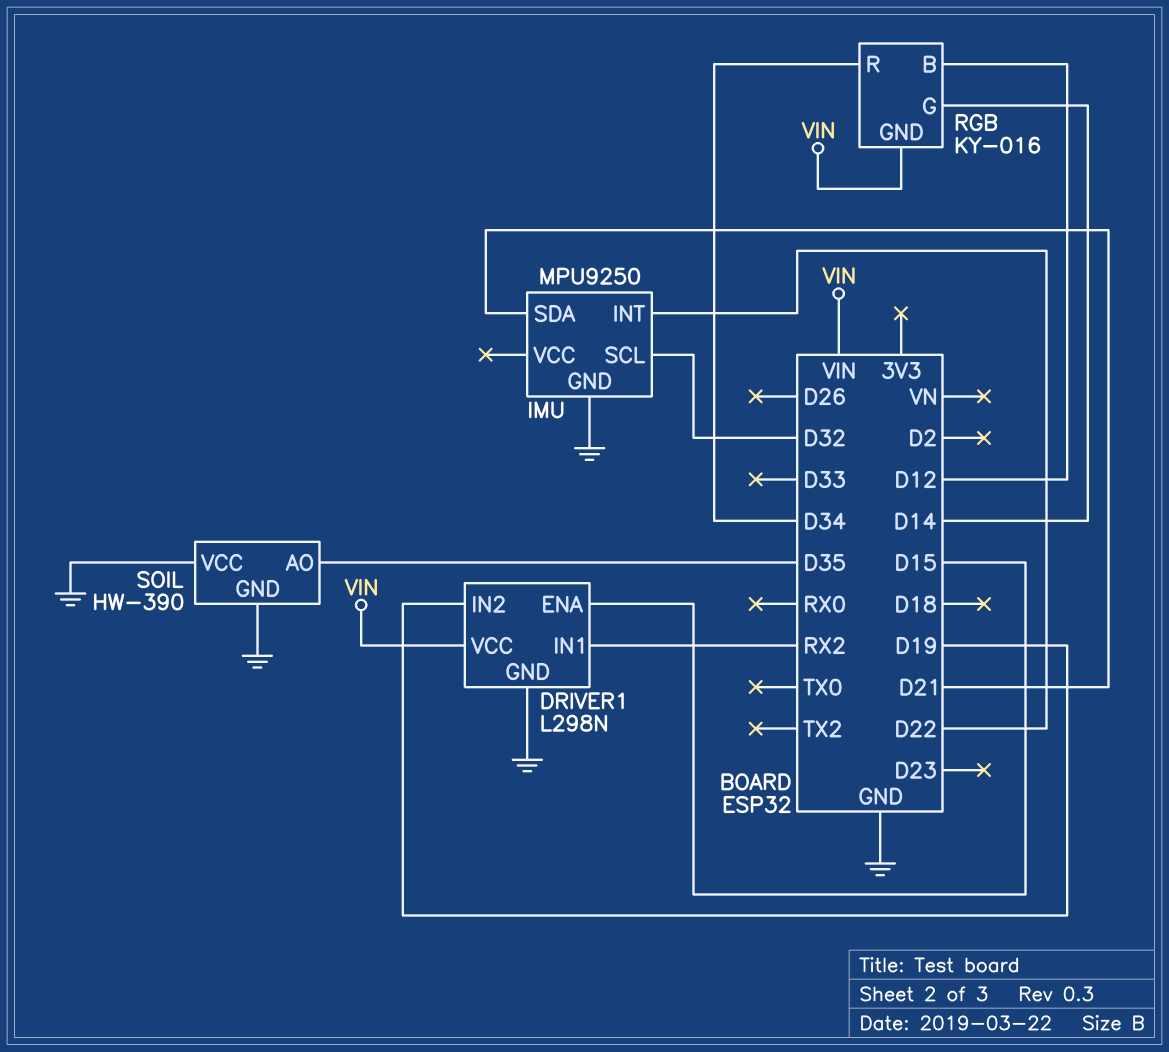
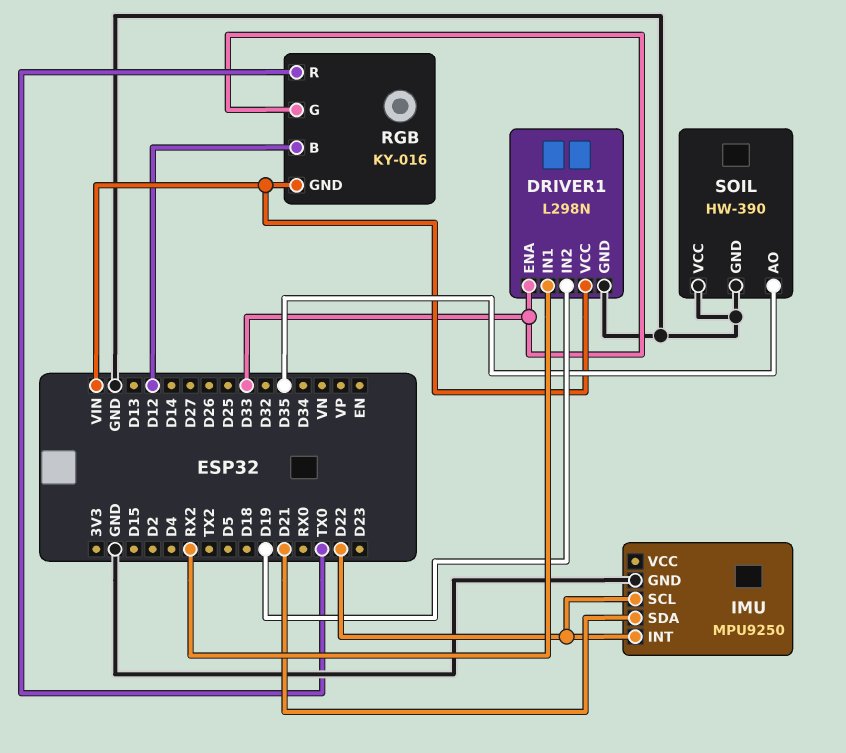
DRIVER1 pin ENA: D15 -> D33
IMU pin SCL: D32 -> D22
RGB pin G: D14 -> D33
RGB pin R: D34 -> TX0

